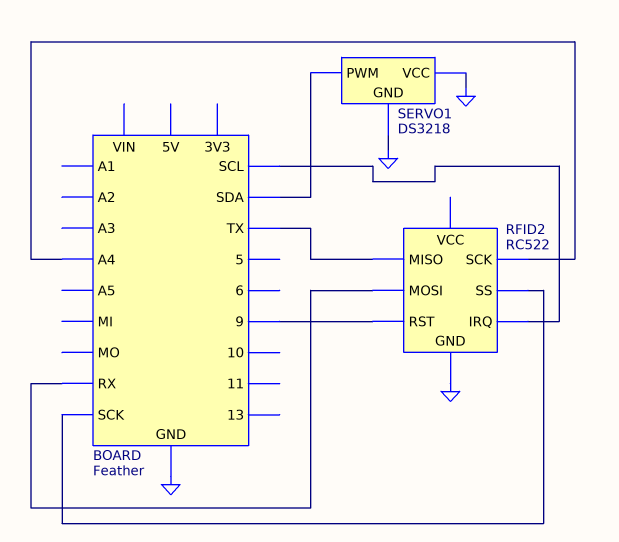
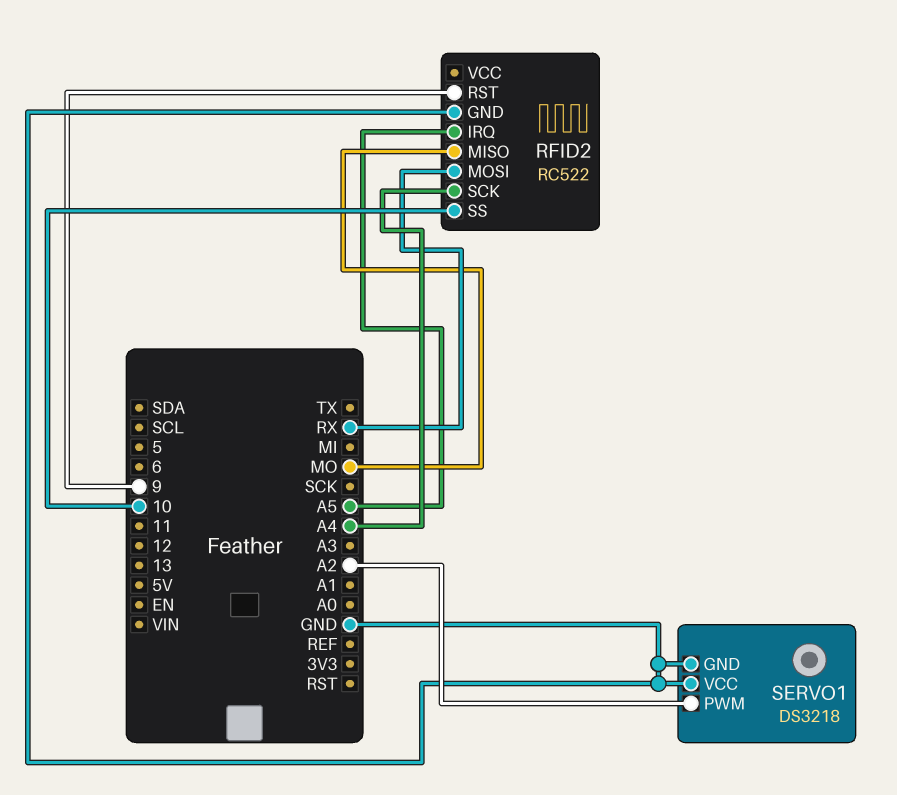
RFID2 pin IRQ: SCL -> A5
RFID2 pin MISO: TX -> MO
RFID2 pin SS: SCK -> 10
SERVO1 pin PWM: SDA -> A2

